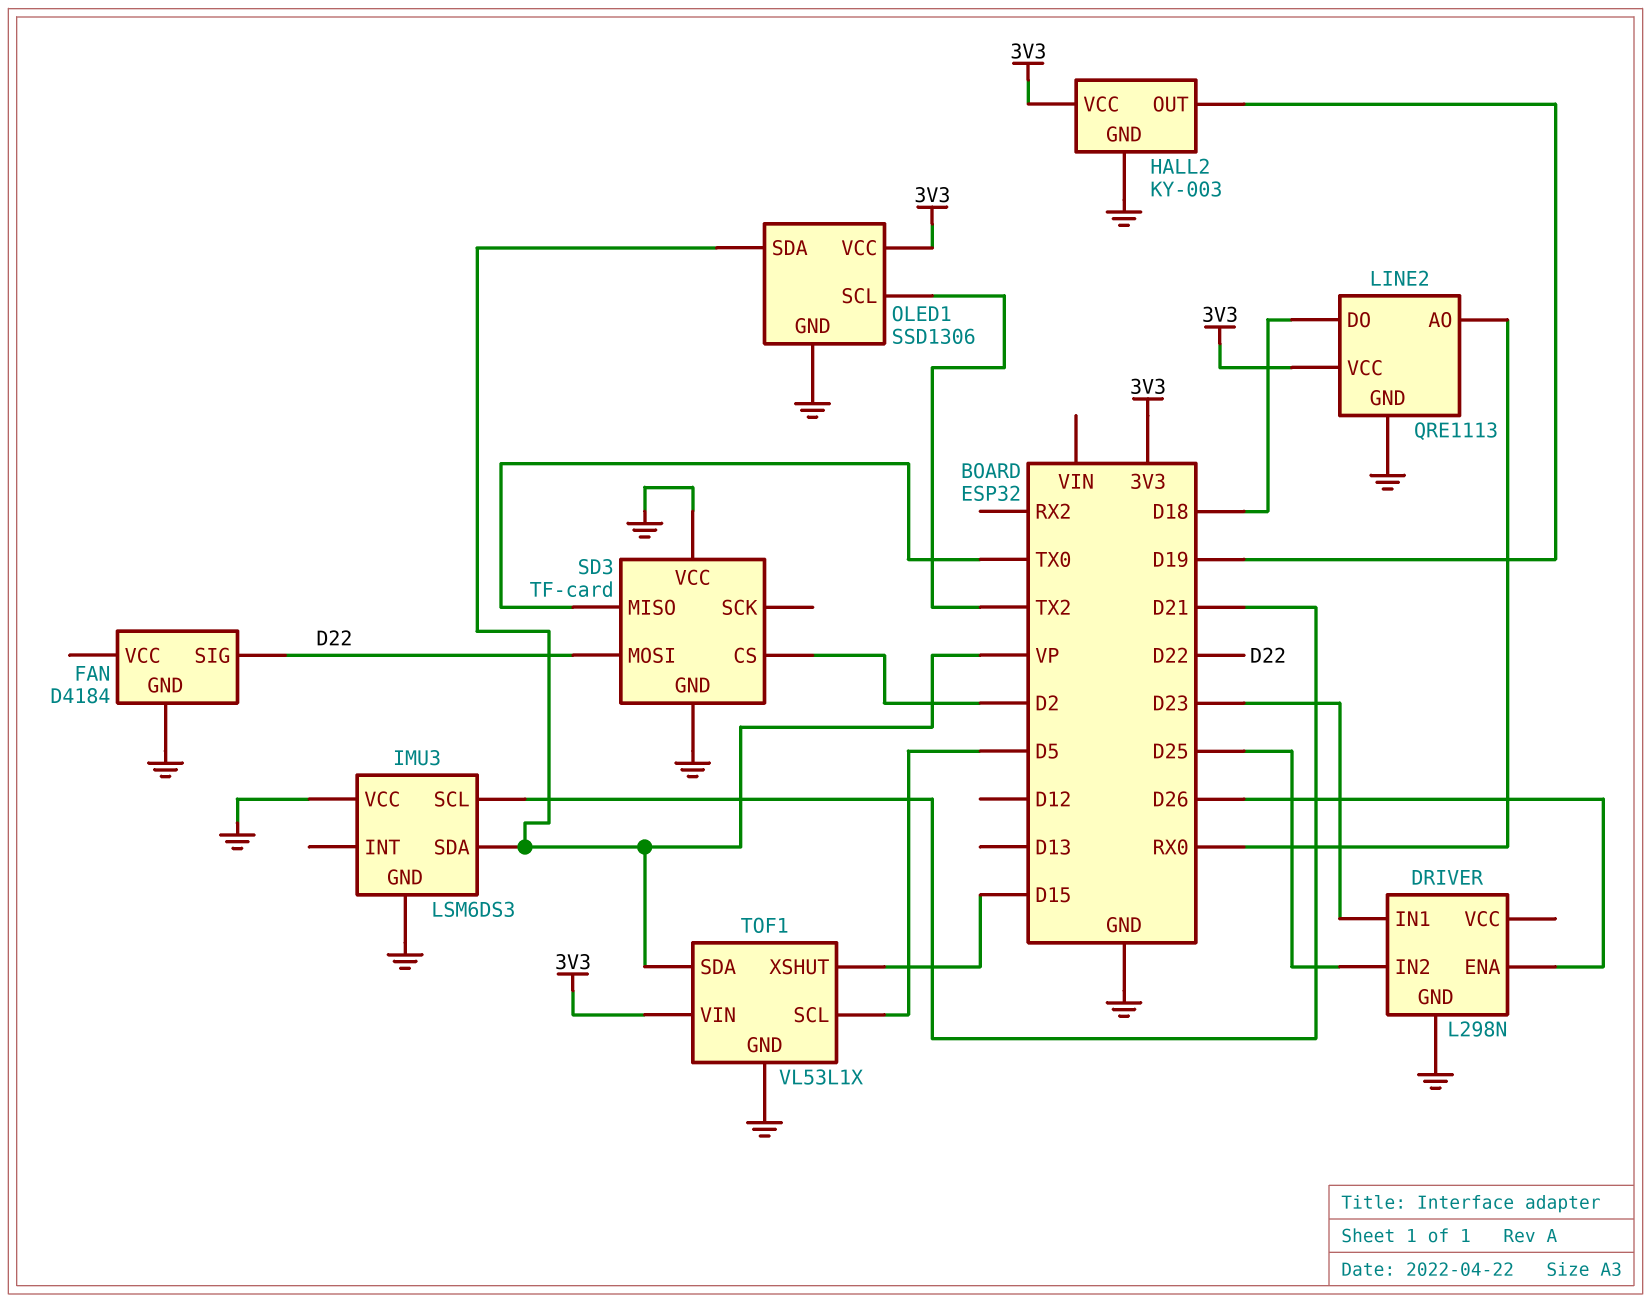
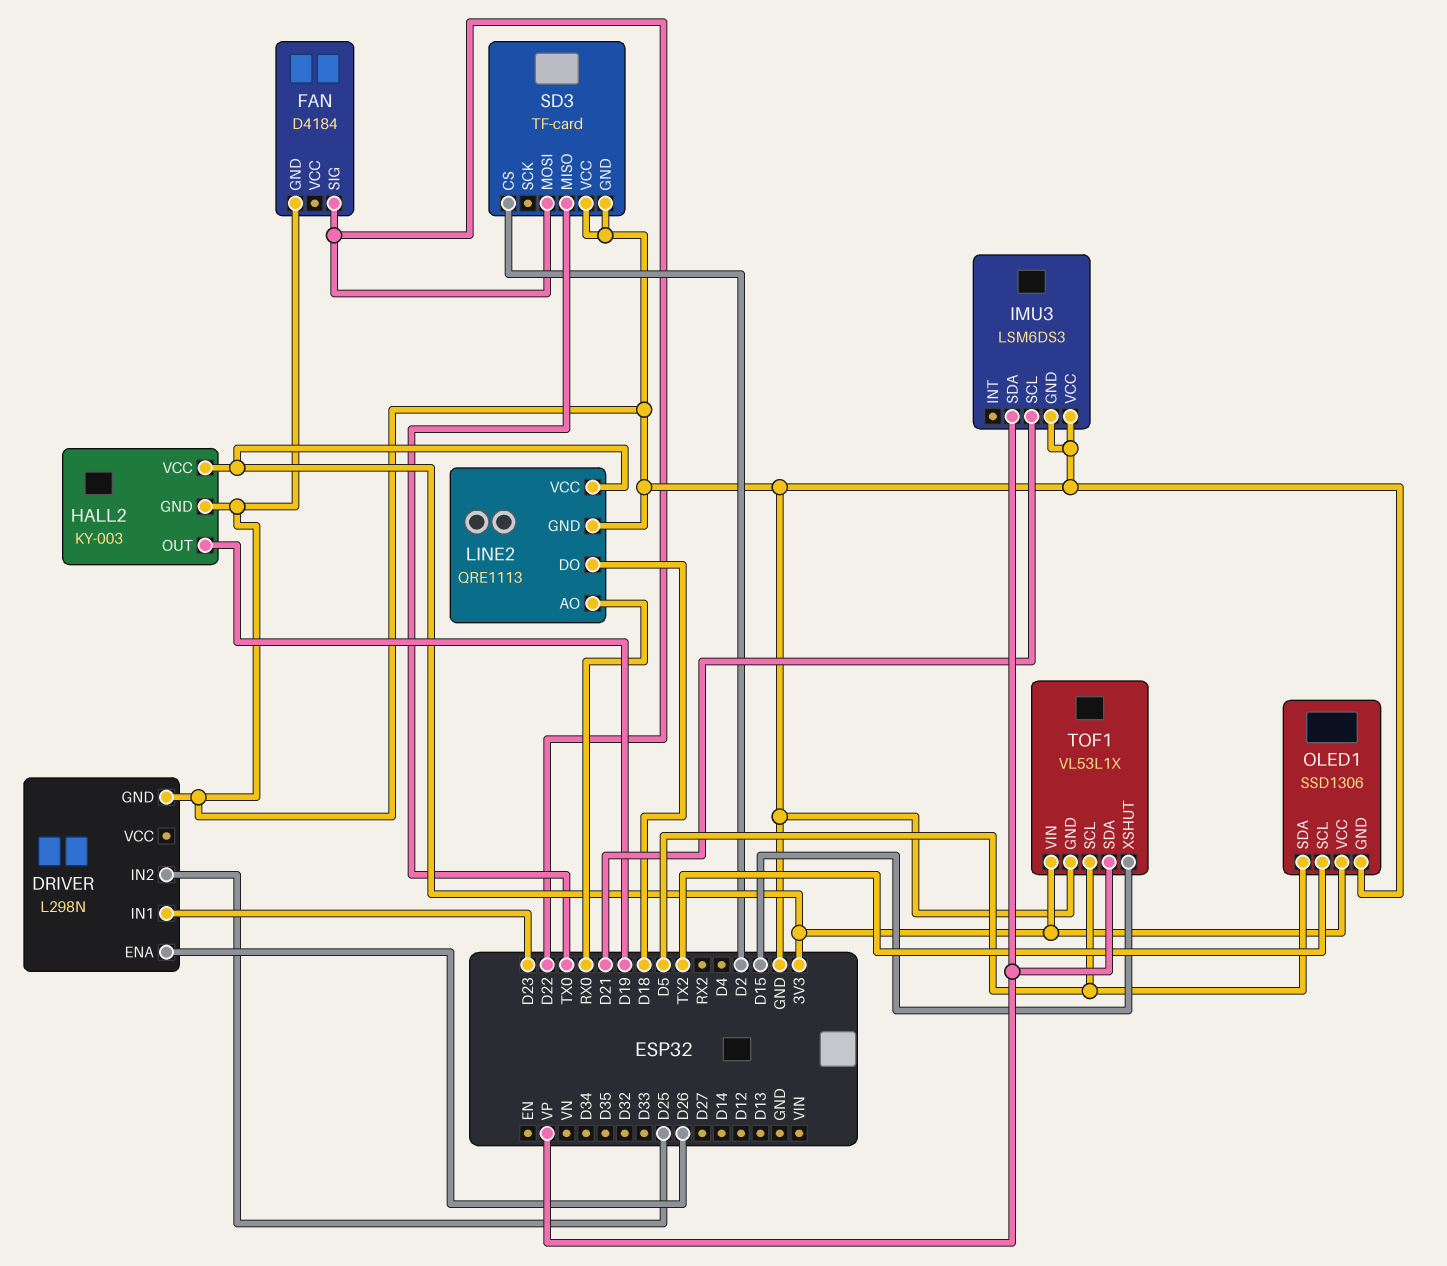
OLED1 pin SDA: VP -> D5

